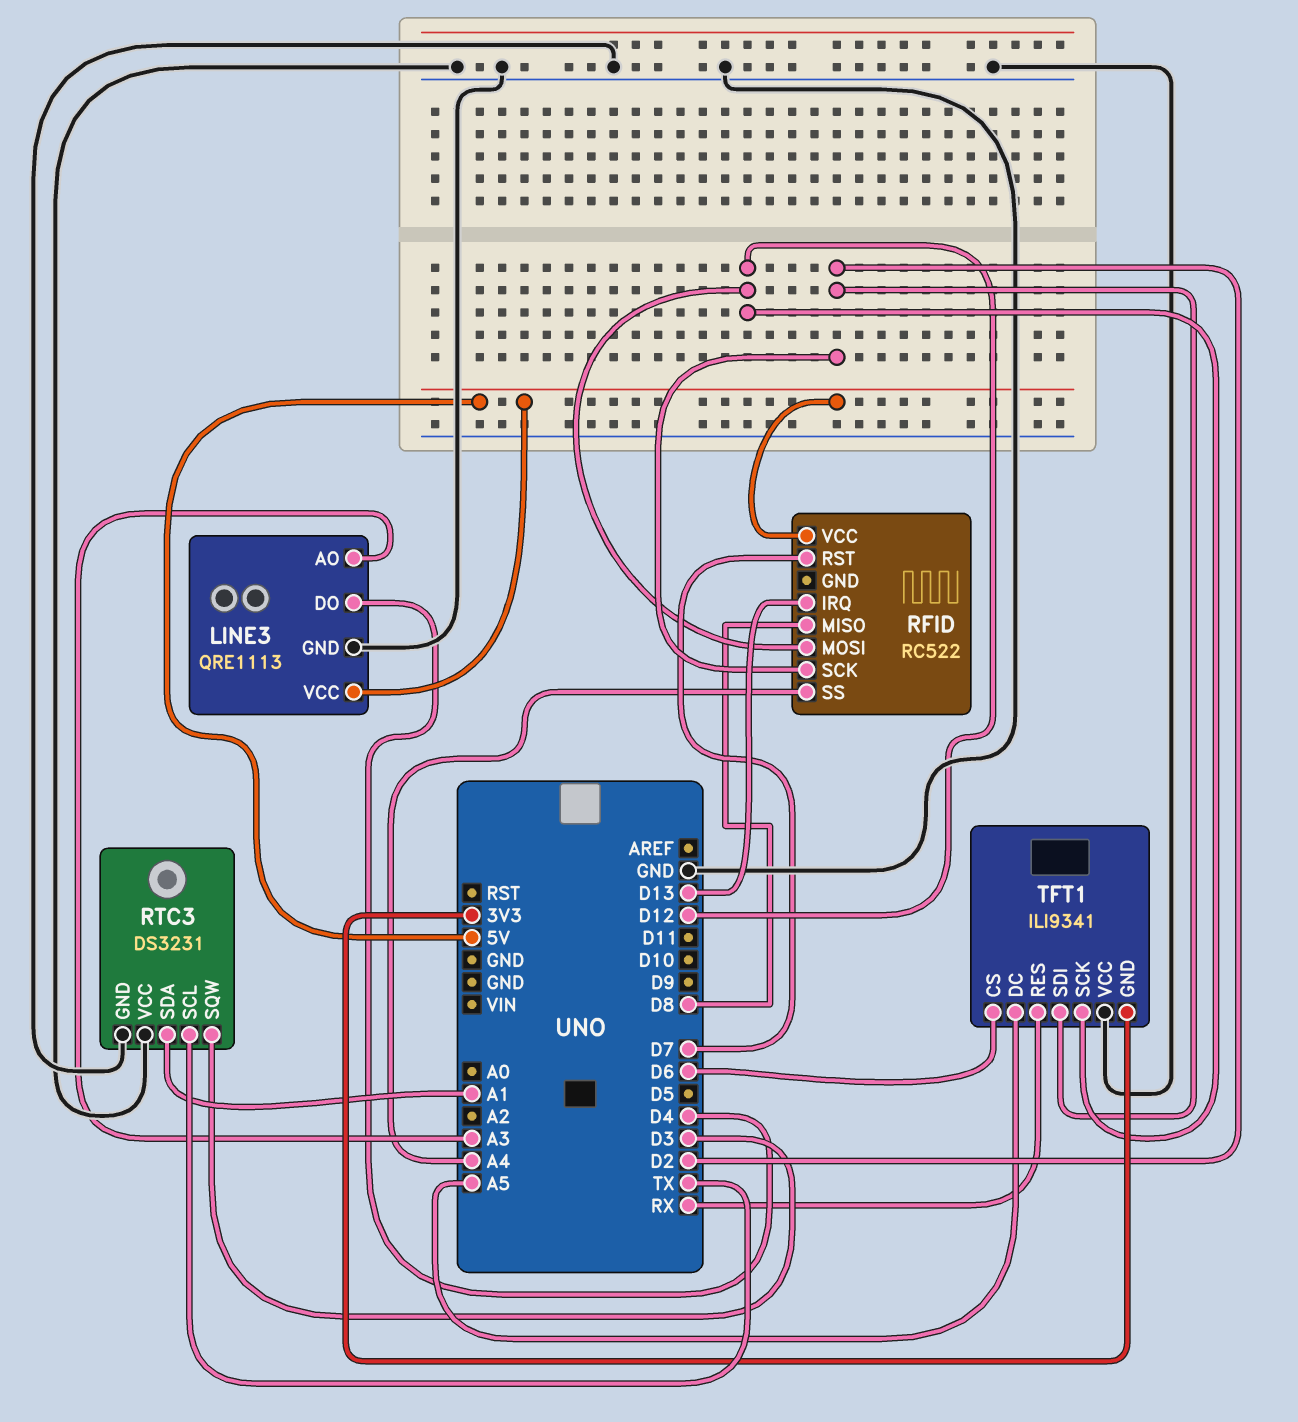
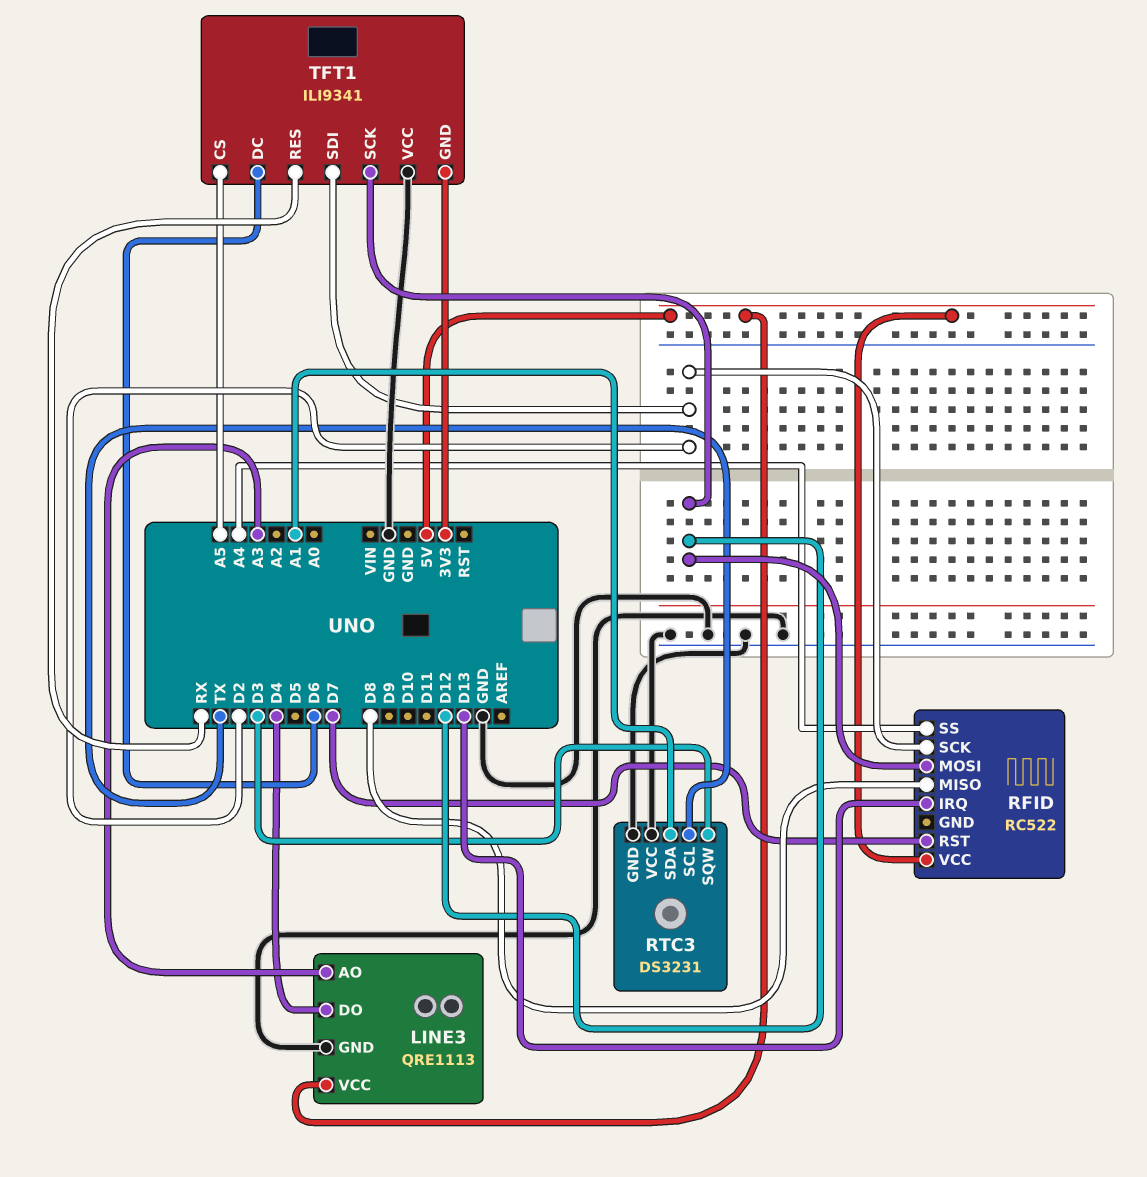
TFT1 pin CS: D6 -> A5
TFT1 pin DC: A5 -> D6

